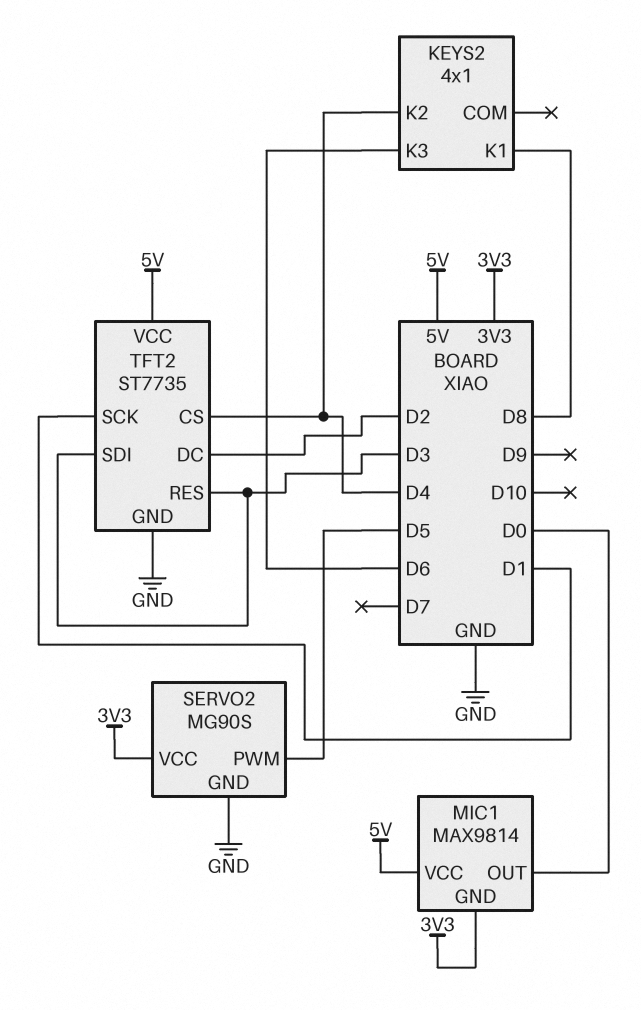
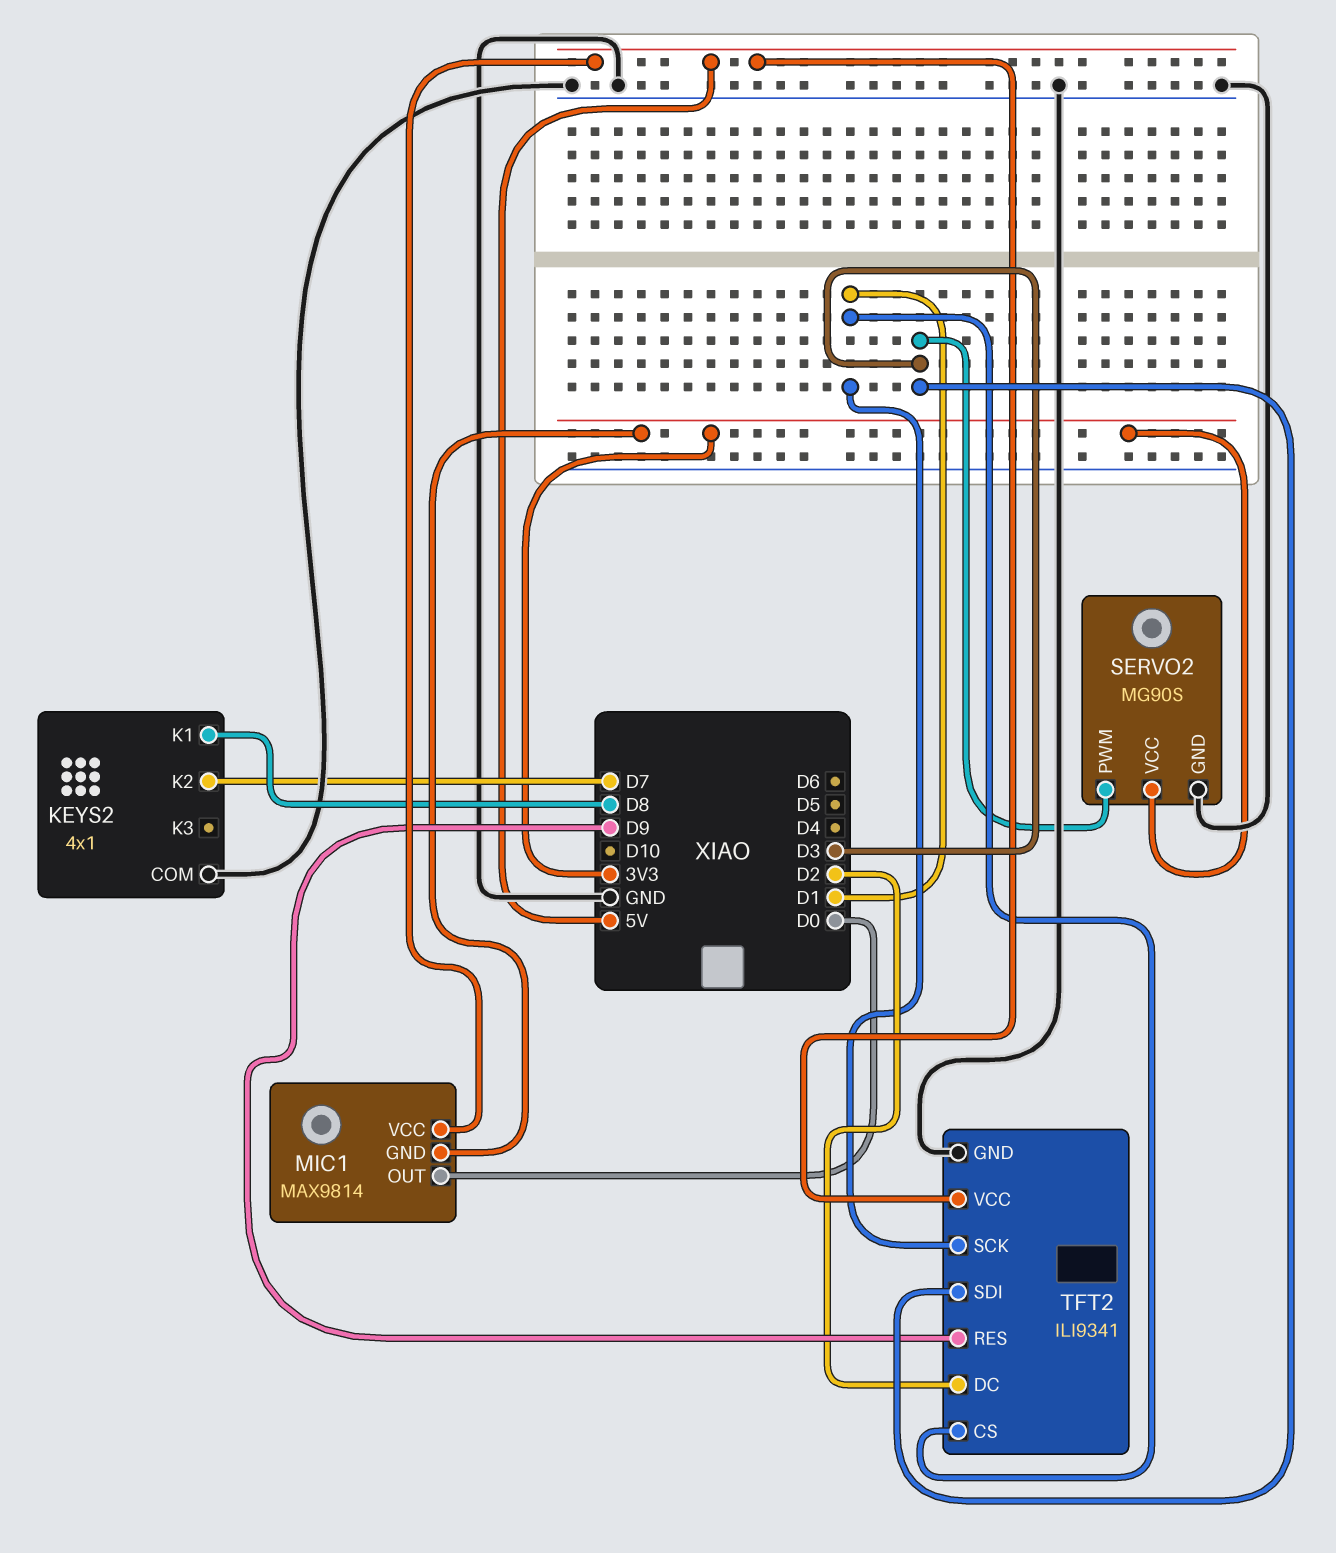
KEYS2 pin COM: none -> GND
KEYS2 pin K2: D4 -> D7
KEYS2 pin K3: D6 -> none
SERVO2 pin PWM: D5 -> D3
TFT2: ST7735 -> ILI9341
TFT2 pin CS: D4 -> D1
TFT2 pin RES: D3 -> D9

